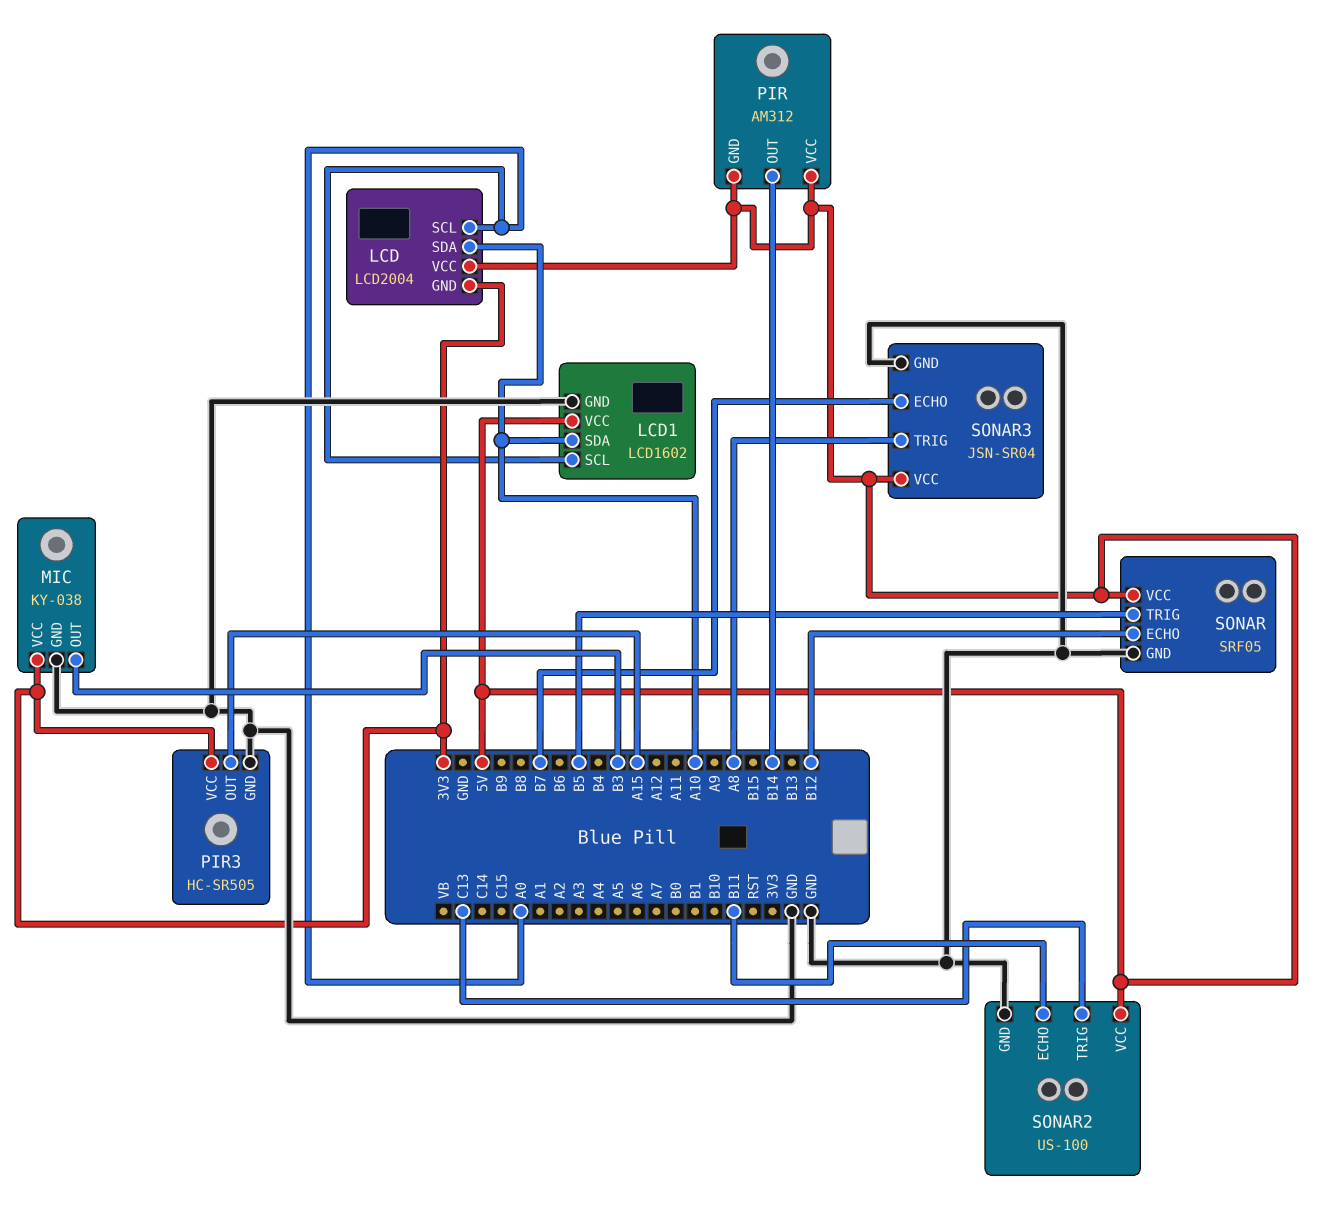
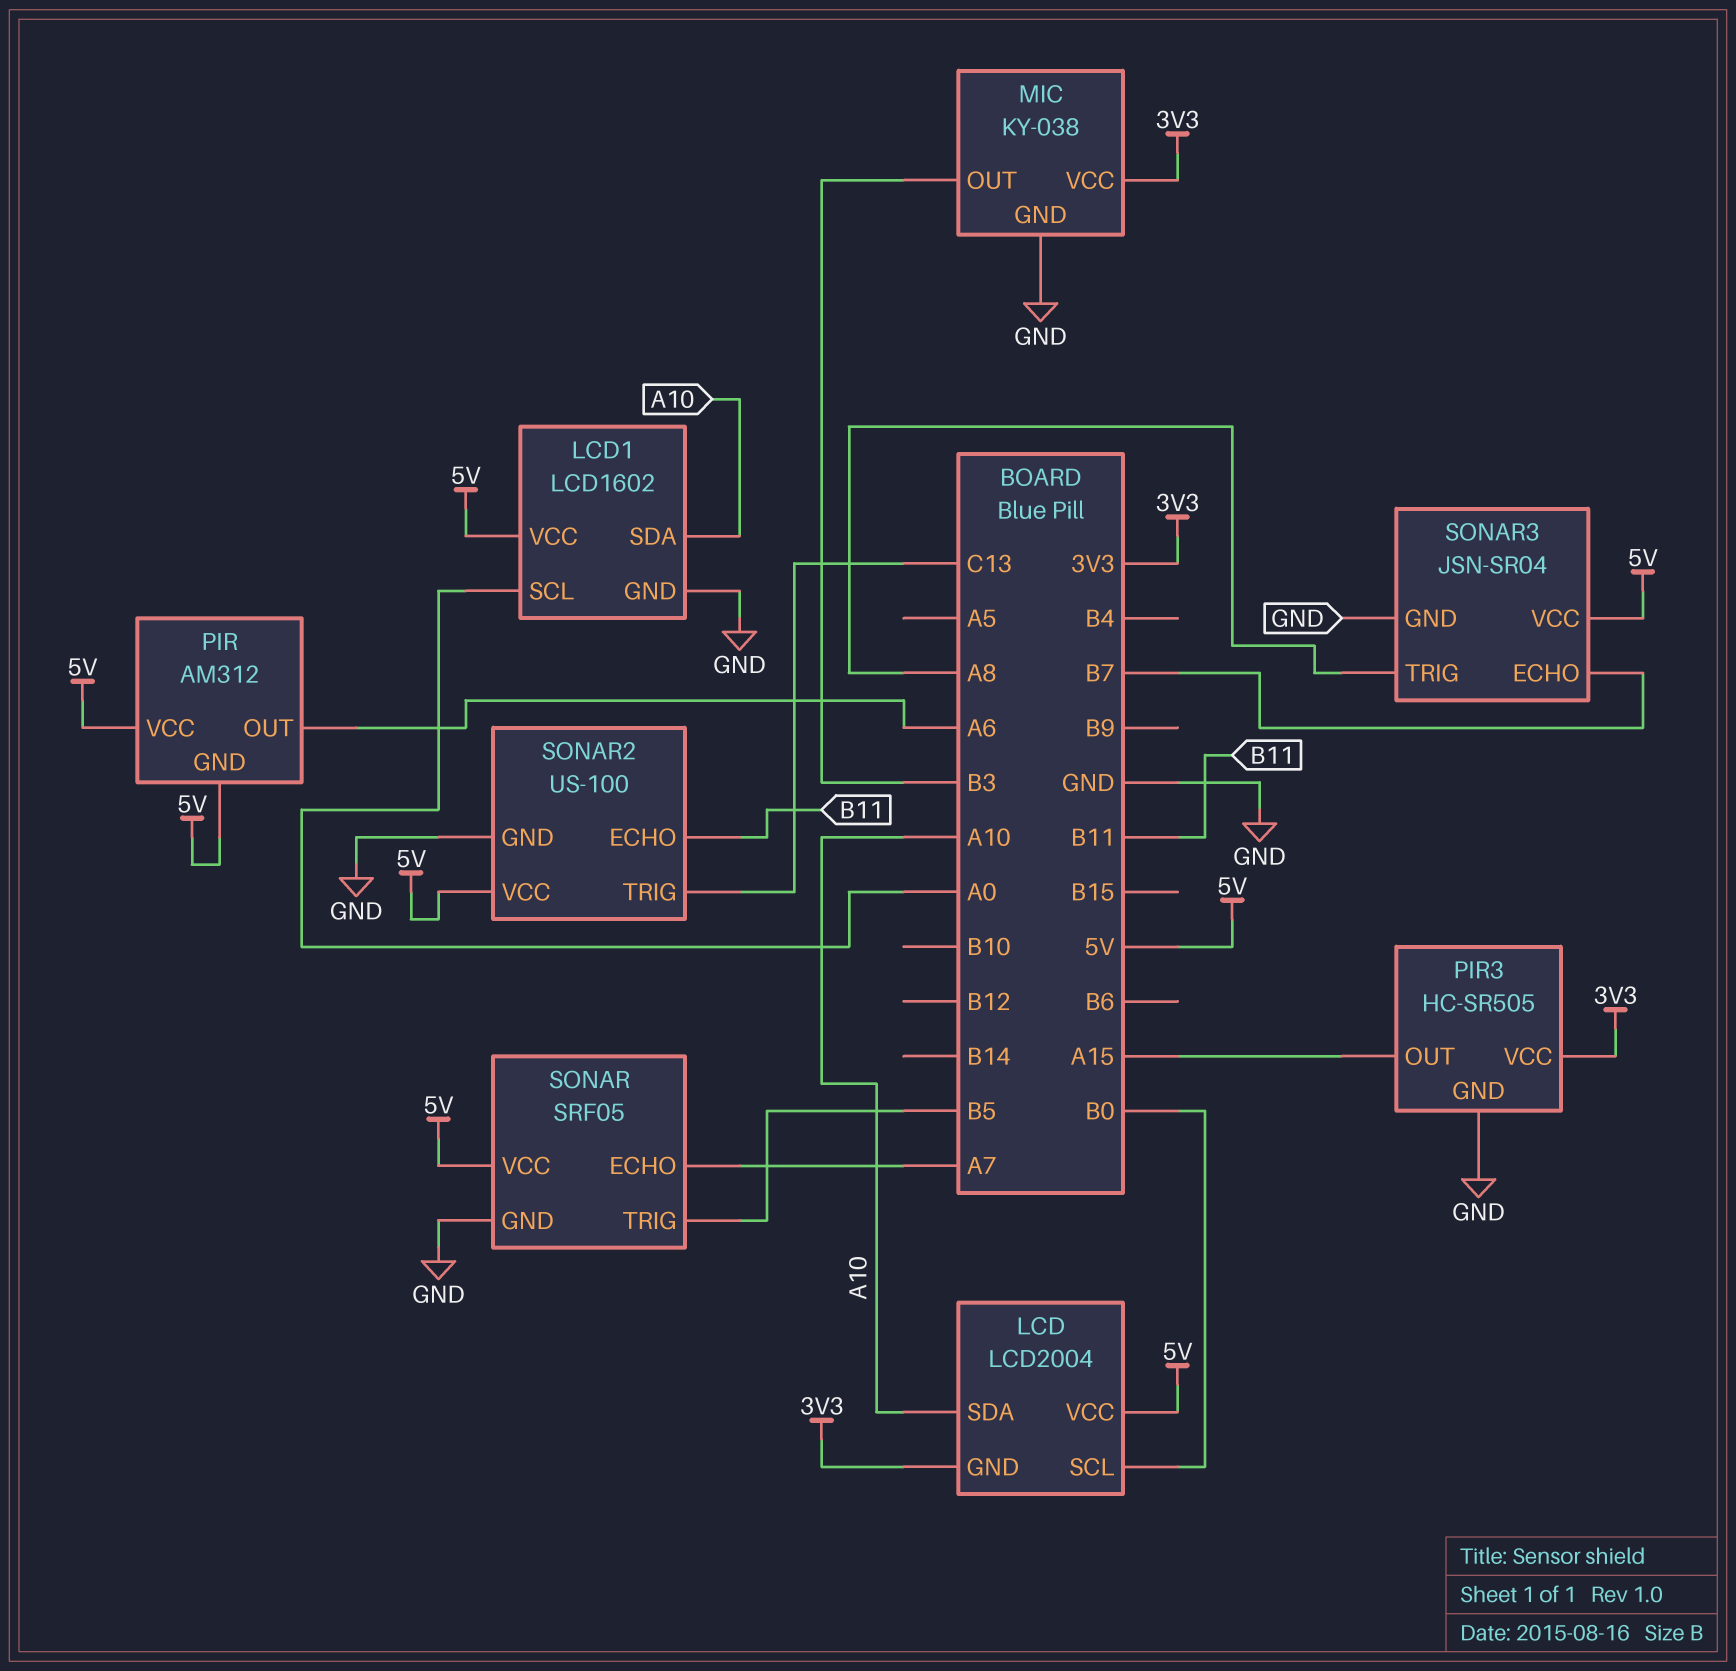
LCD pin SCL: A0 -> B0
PIR pin OUT: B14 -> A6
SONAR pin ECHO: B12 -> A7

